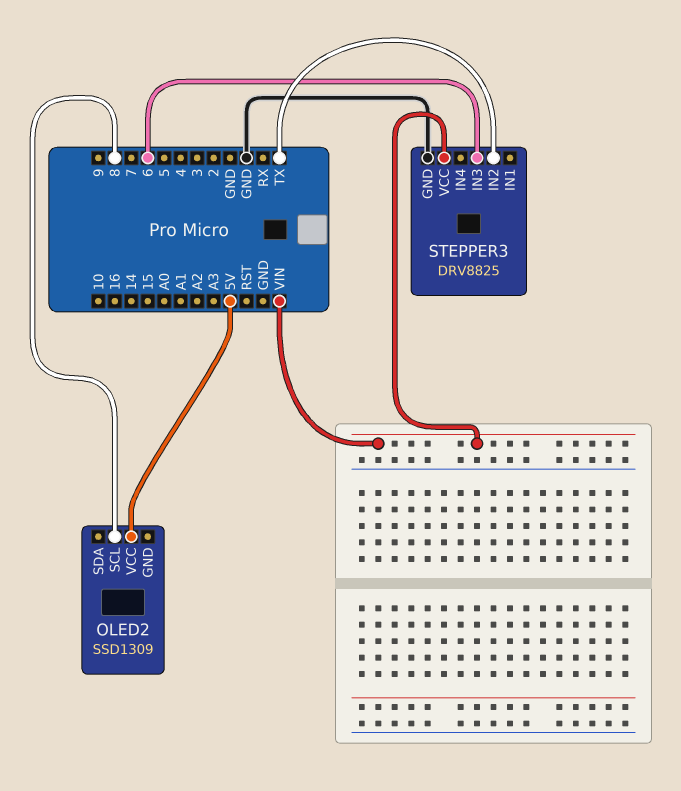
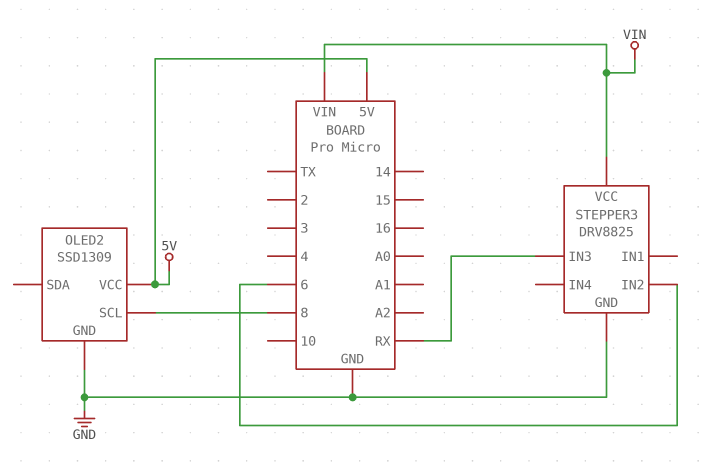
OLED2 pin GND: none -> GND
STEPPER3 pin IN2: TX -> 6
STEPPER3 pin IN3: 6 -> RX

